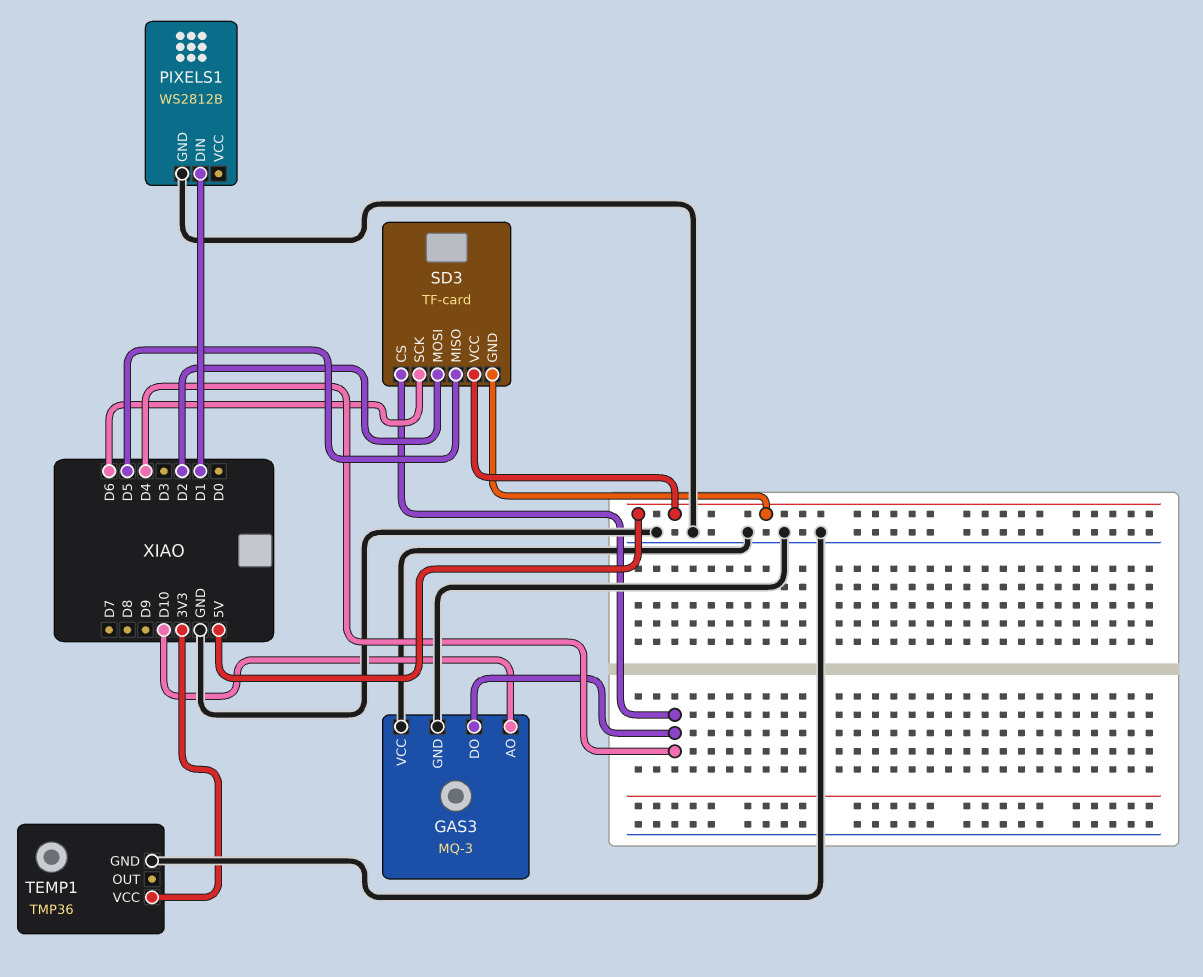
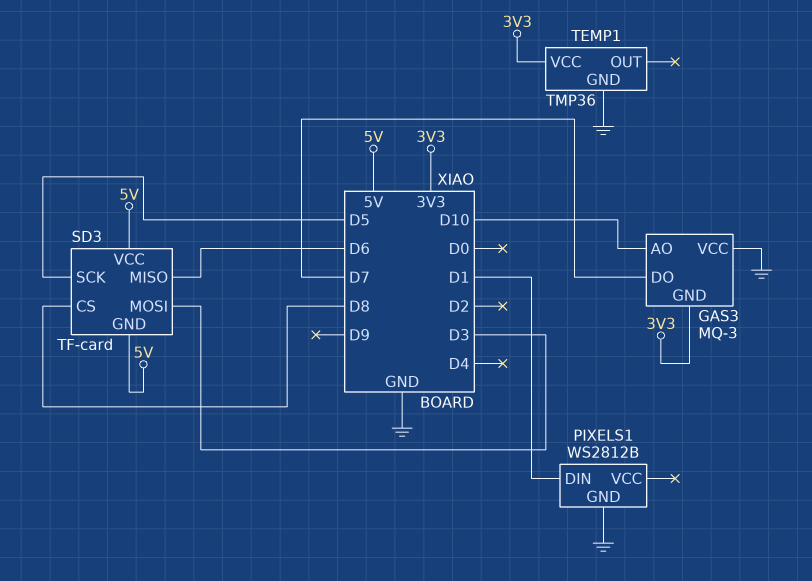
GAS3 pin DO: D4 -> D7
GAS3 pin GND: GND -> 3V3
SD3 pin CS: D4 -> D8
SD3 pin MISO: D5 -> D6
SD3 pin MOSI: D2 -> D3
SD3 pin SCK: D6 -> D5

